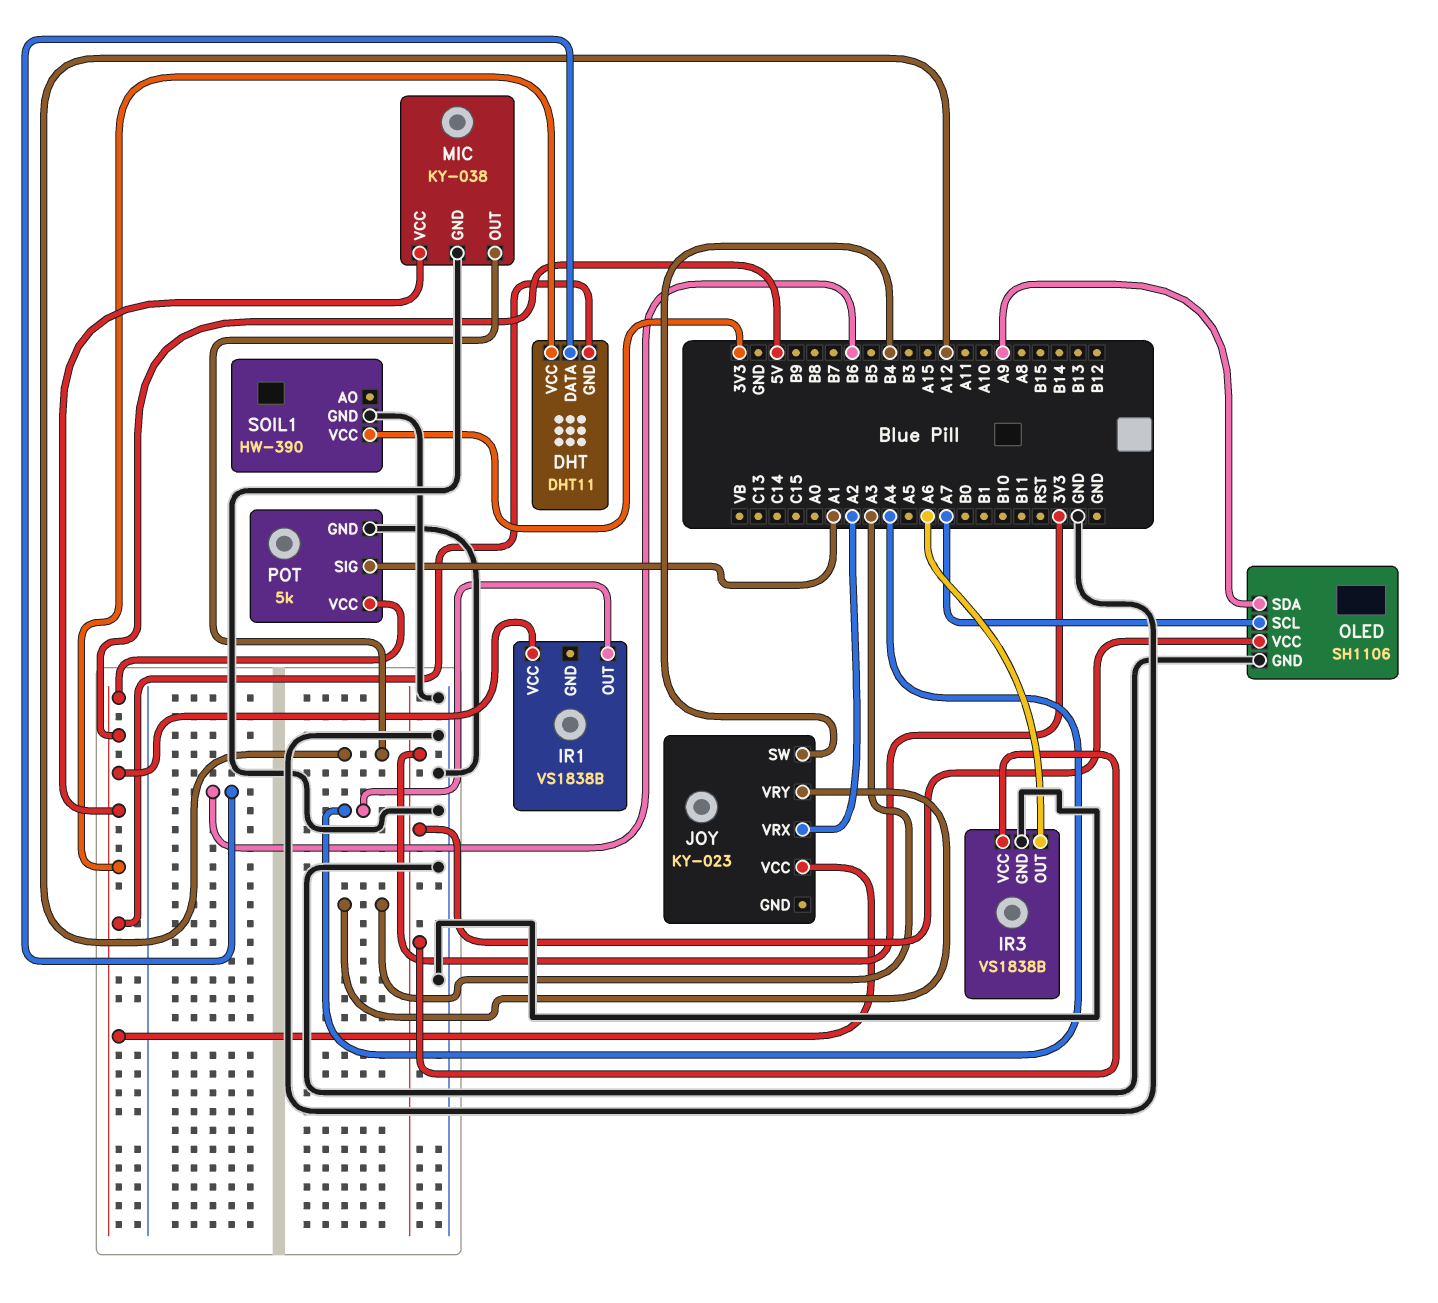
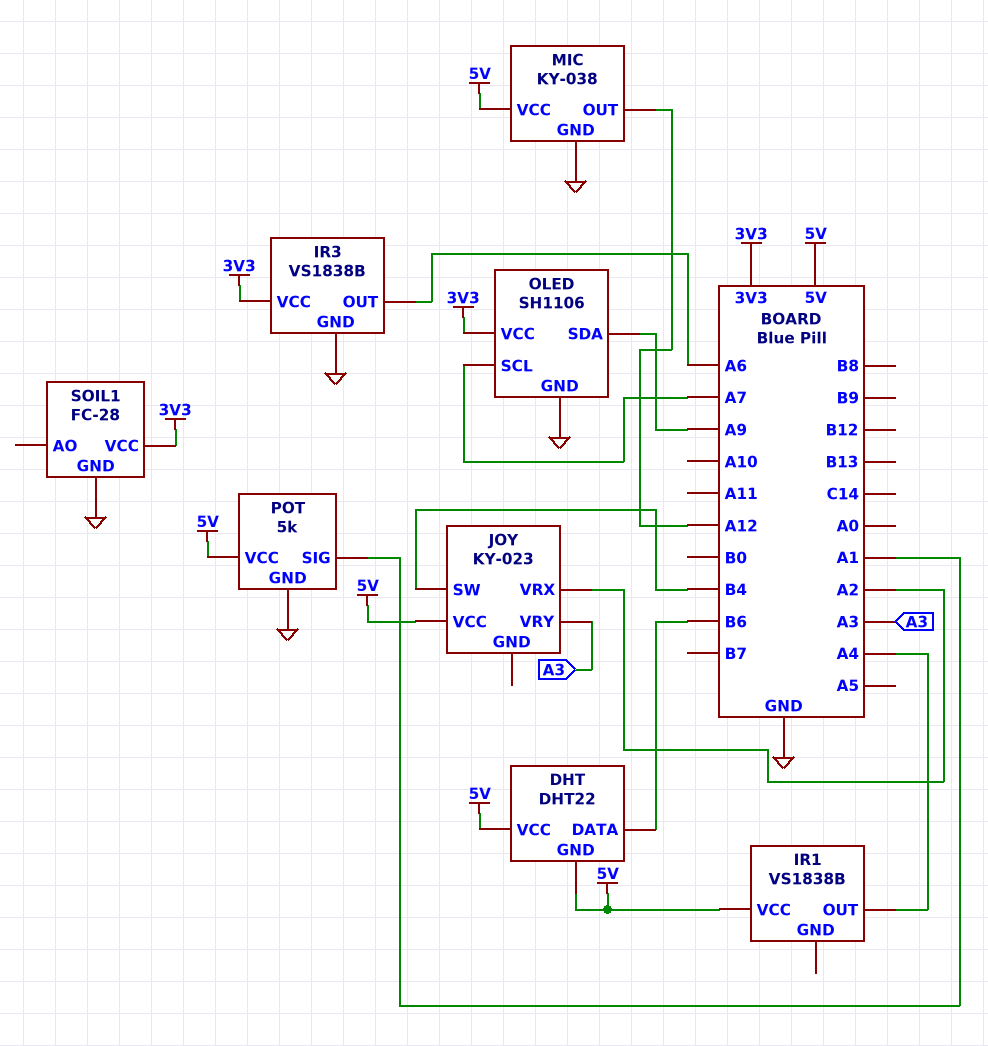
DHT: DHT11 -> DHT22
SOIL1: HW-390 -> FC-28

